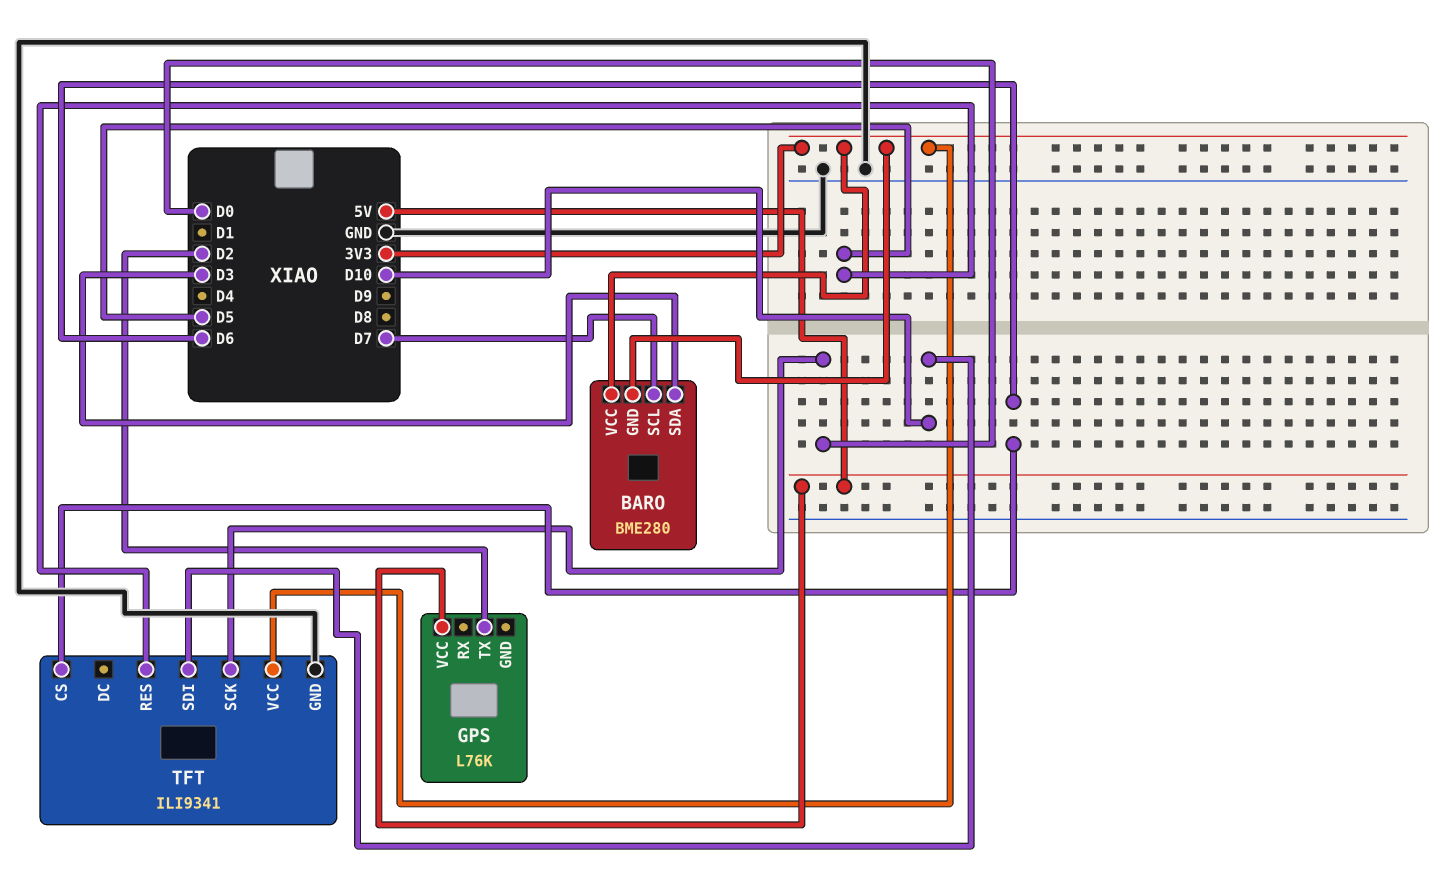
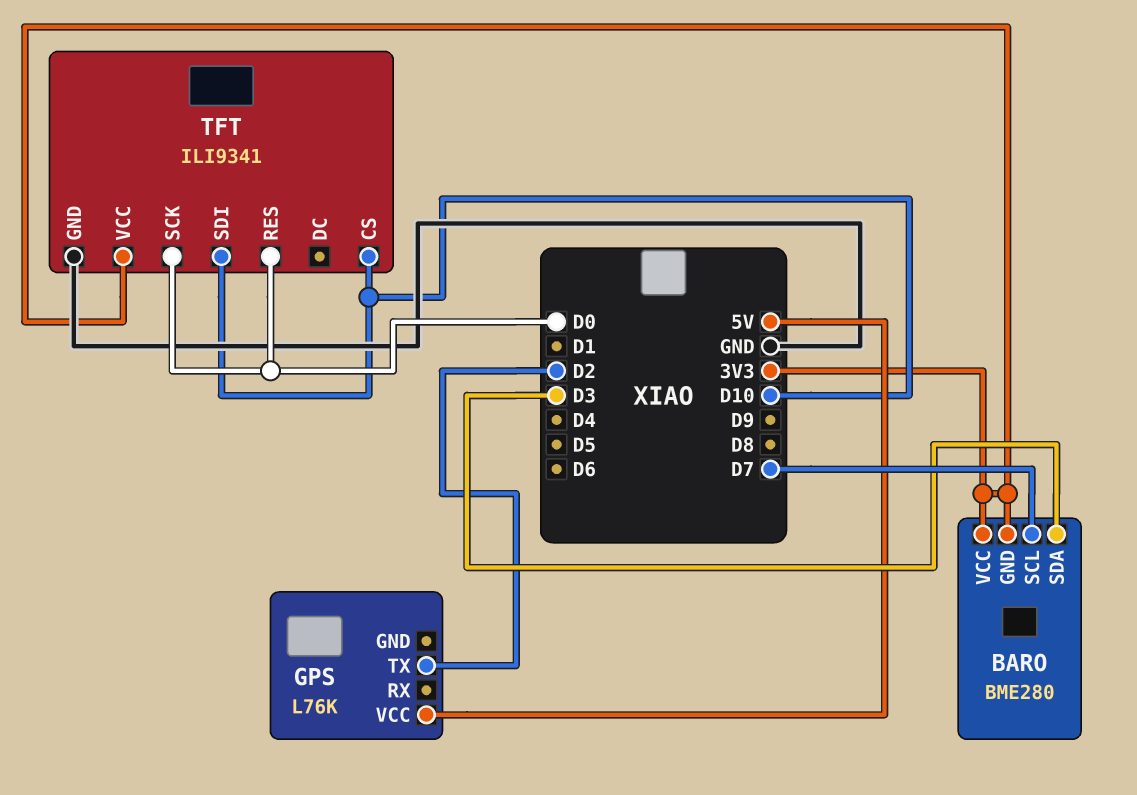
TFT pin CS: D6 -> D10
TFT pin RES: D5 -> D0

